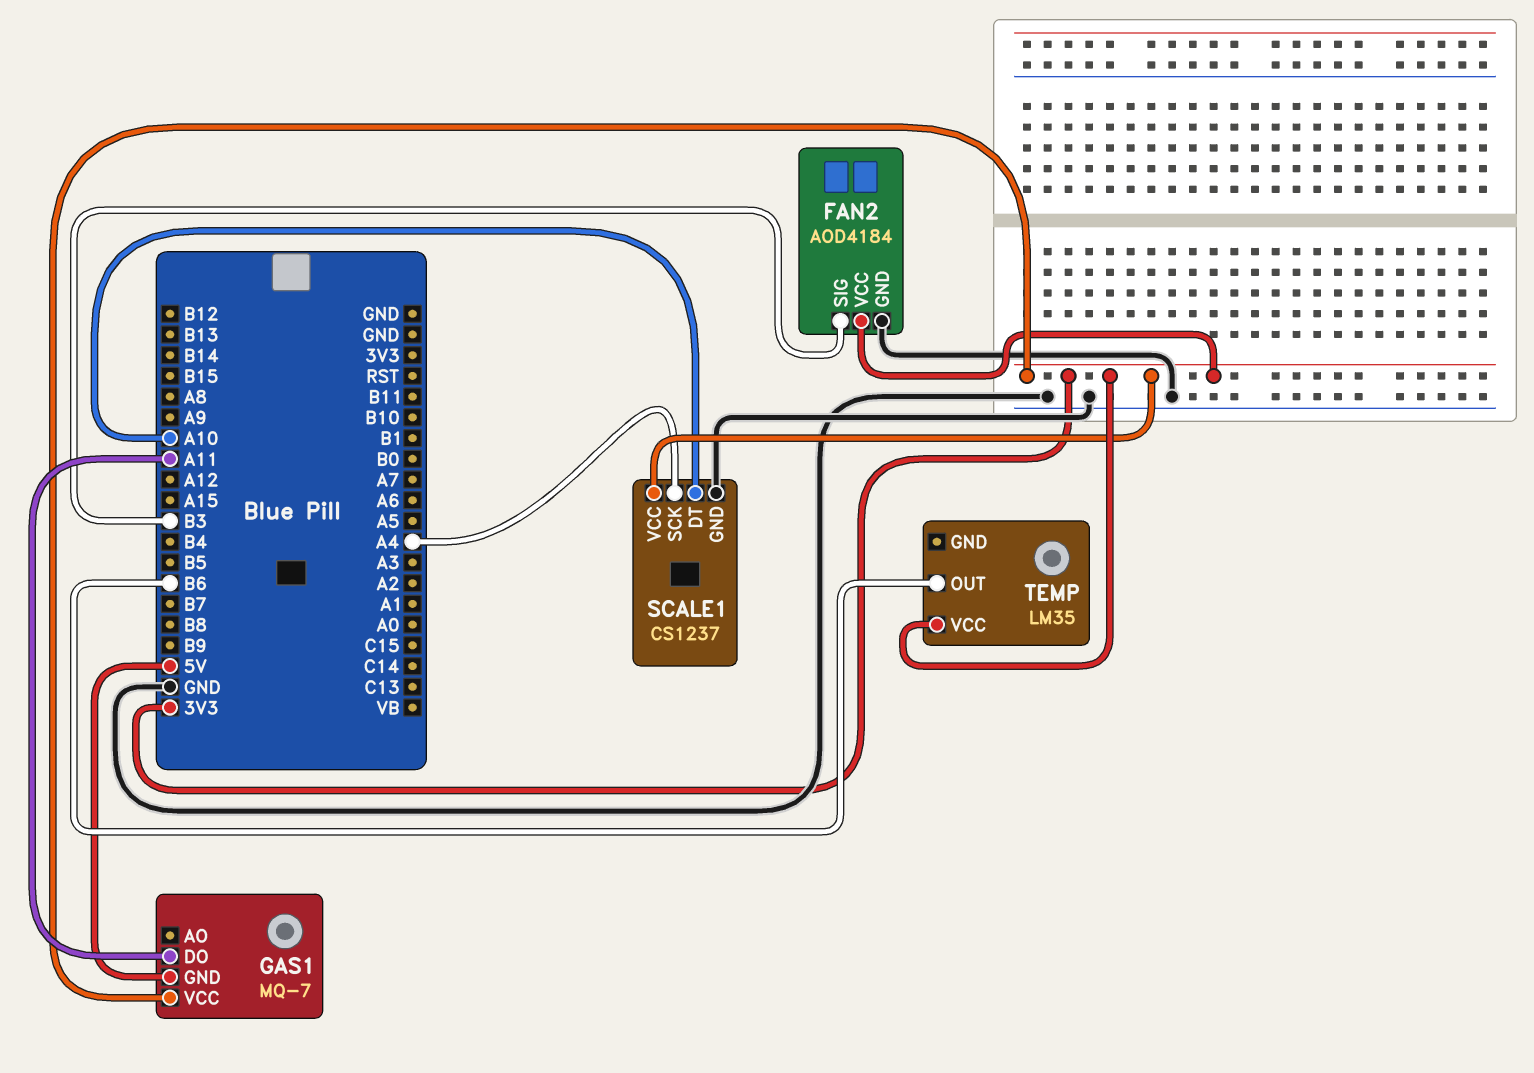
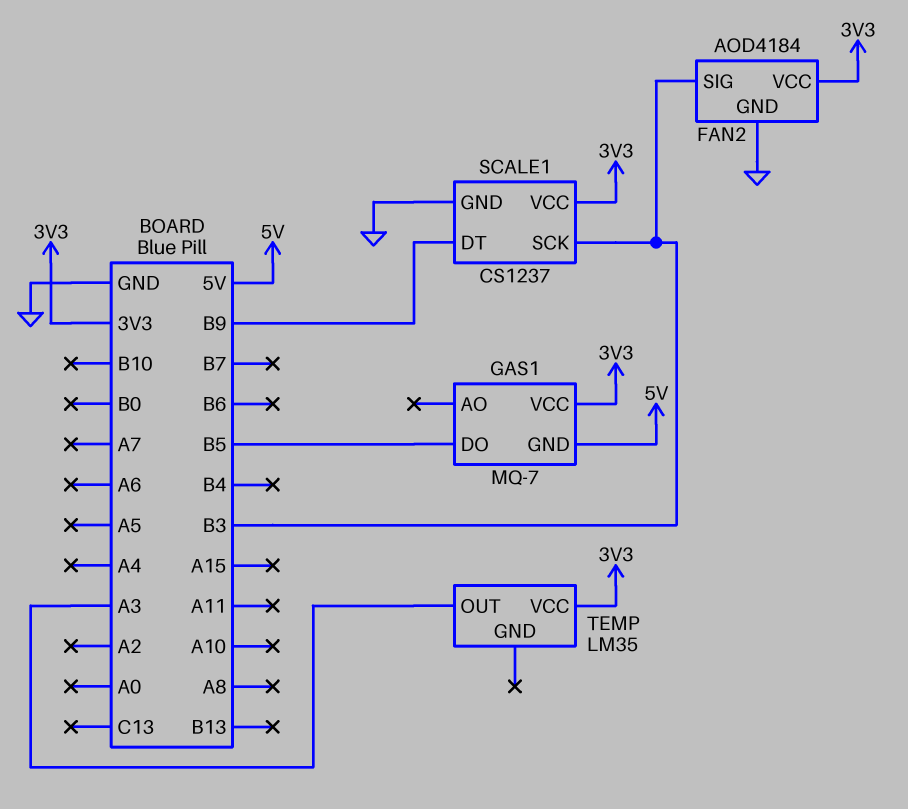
GAS1 pin DO: A11 -> B5
SCALE1 pin DT: A10 -> B9
SCALE1 pin SCK: A4 -> B3
TEMP pin OUT: B6 -> A3

